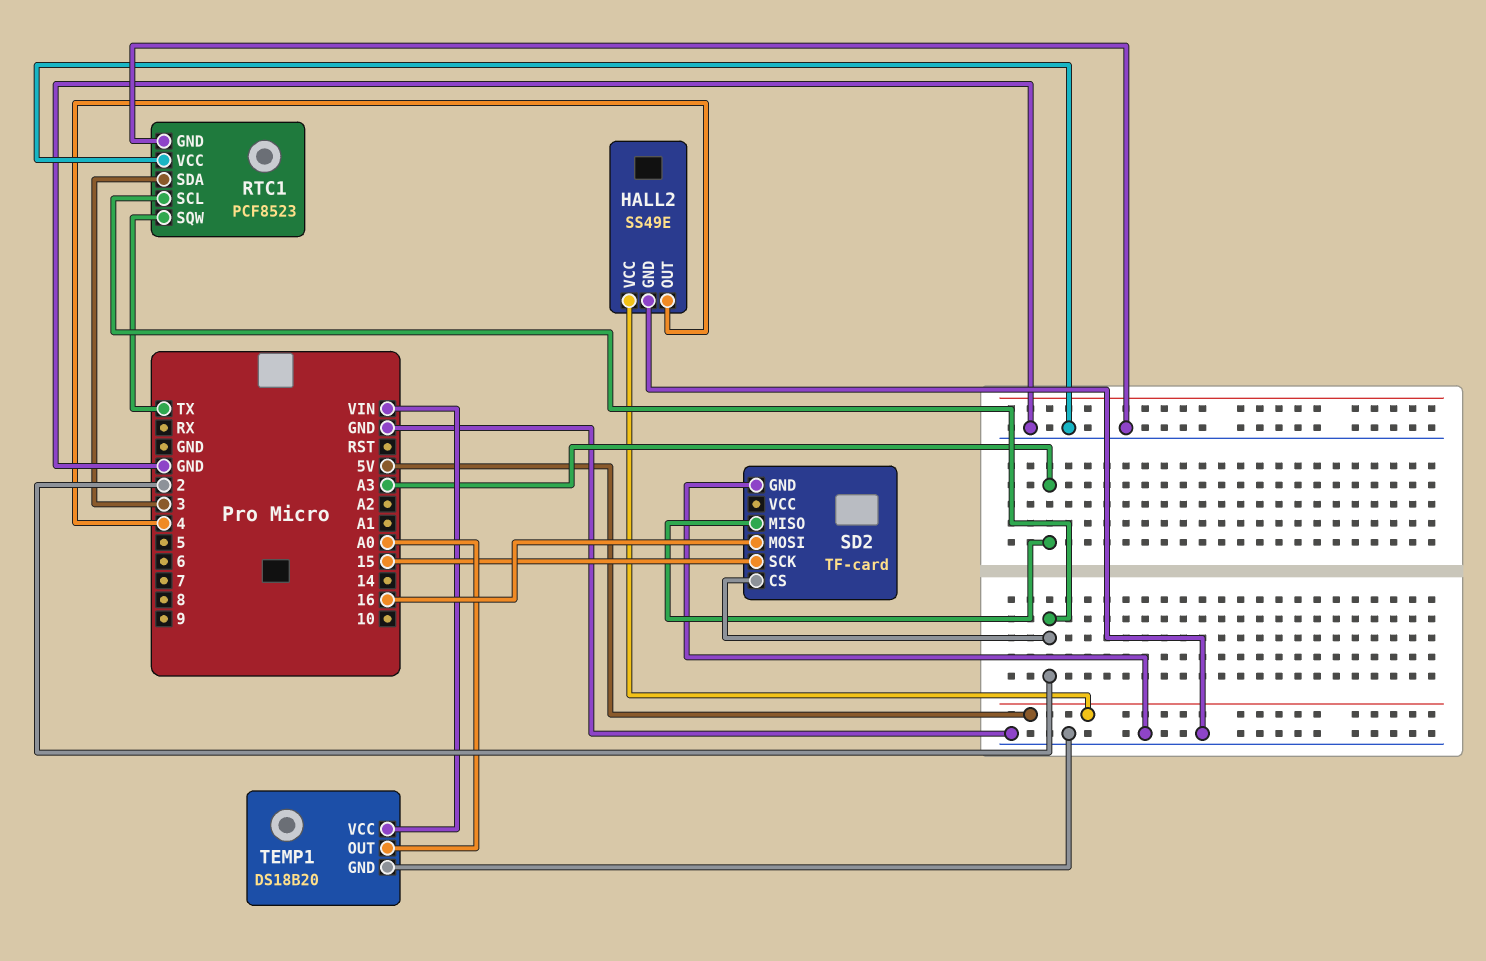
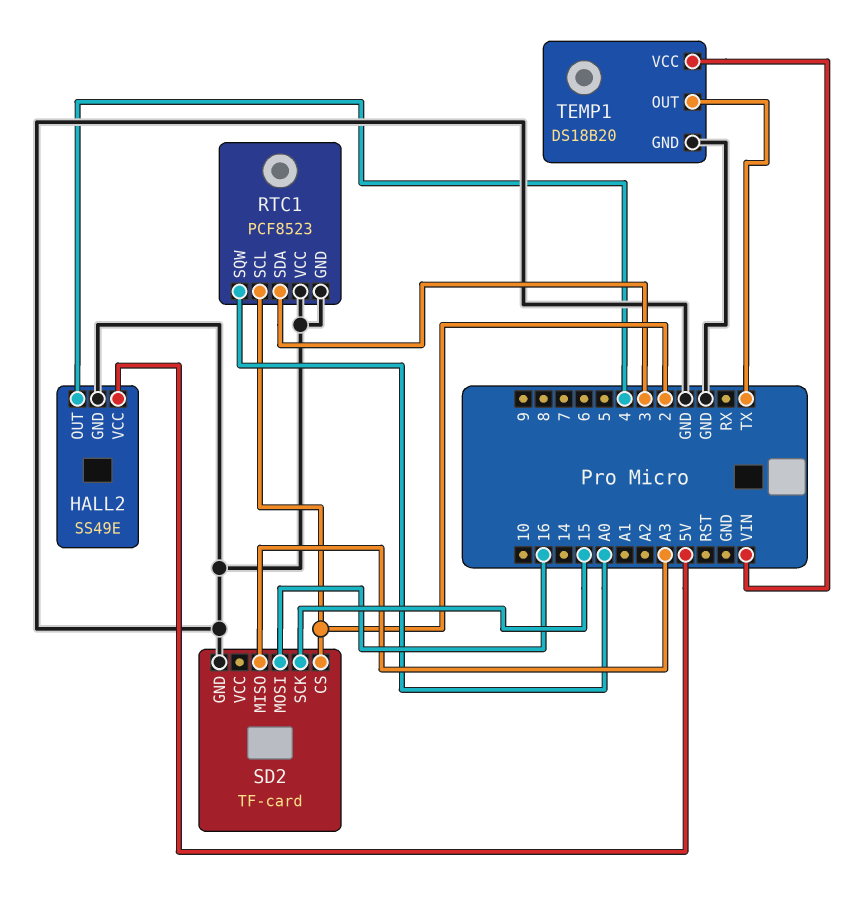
RTC1 pin SQW: TX -> A0
TEMP1 pin OUT: A0 -> TX

